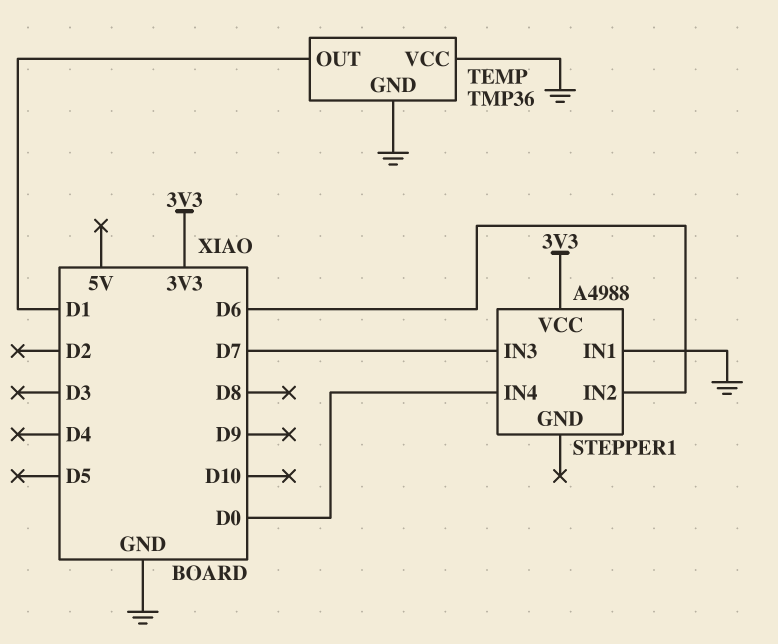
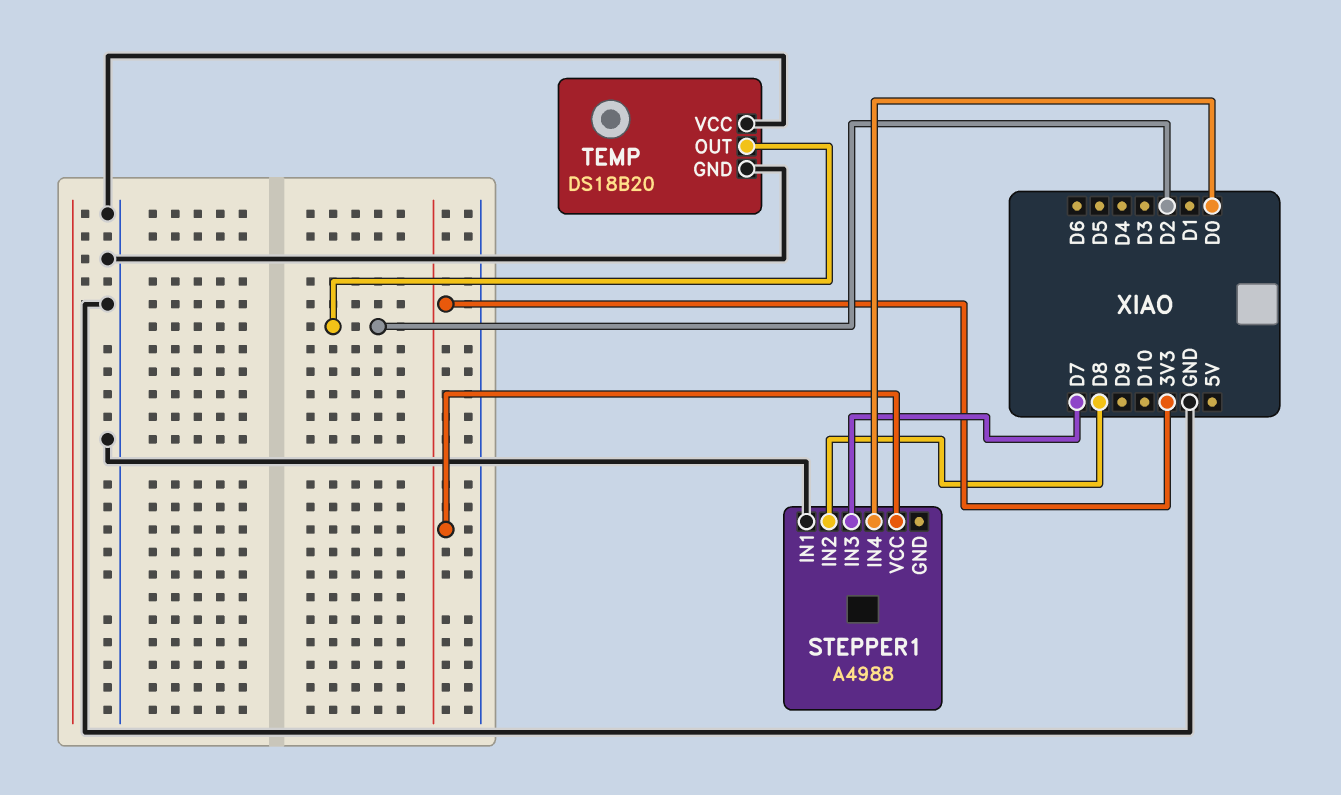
STEPPER1 pin IN2: D6 -> D8
TEMP: TMP36 -> DS18B20
TEMP pin OUT: D1 -> D2

